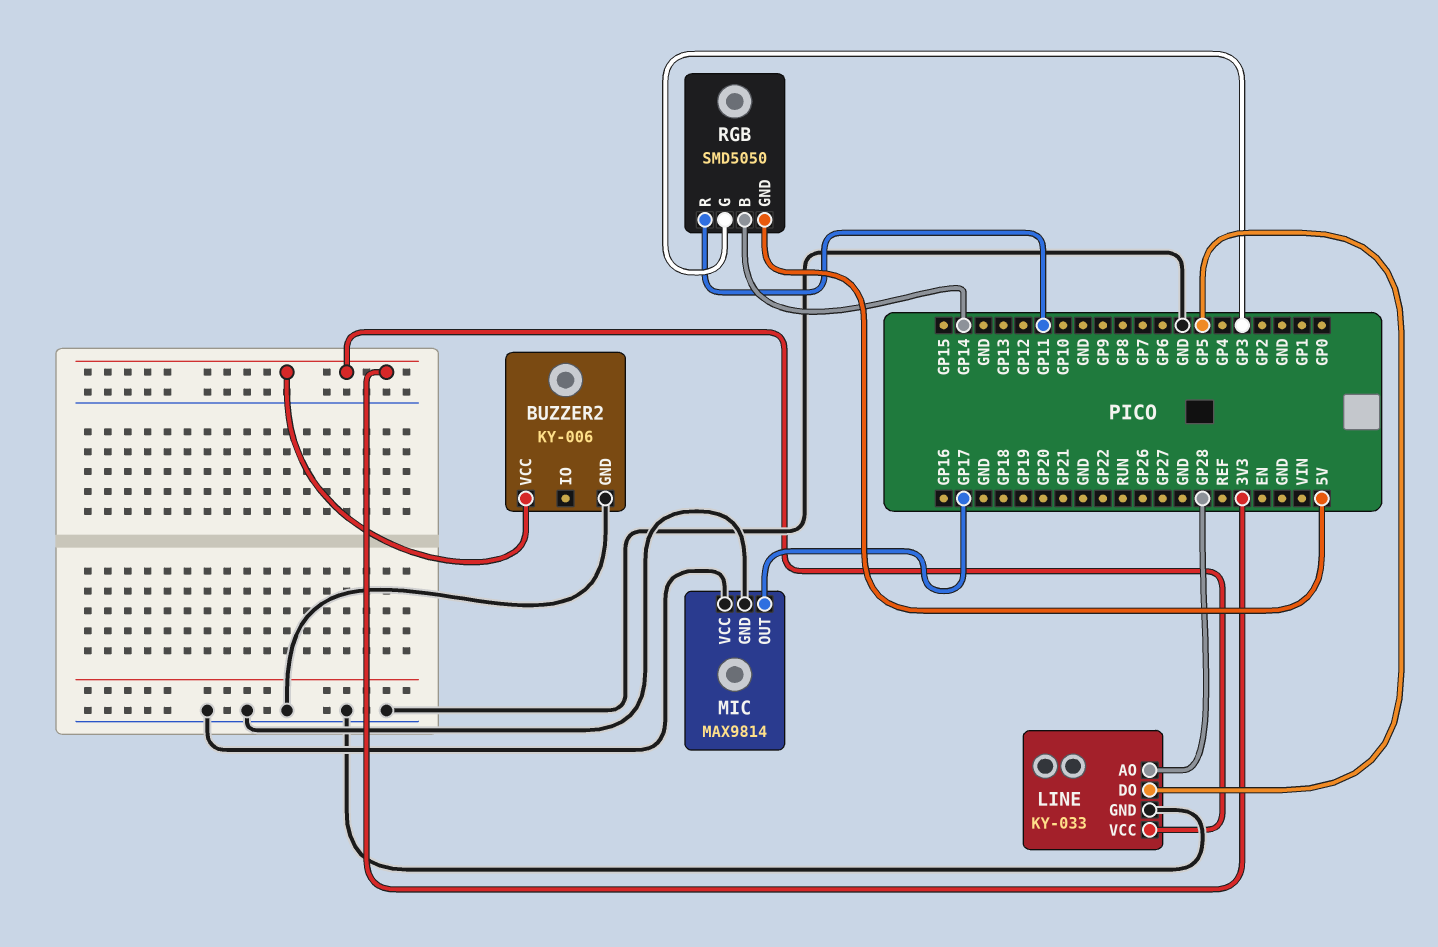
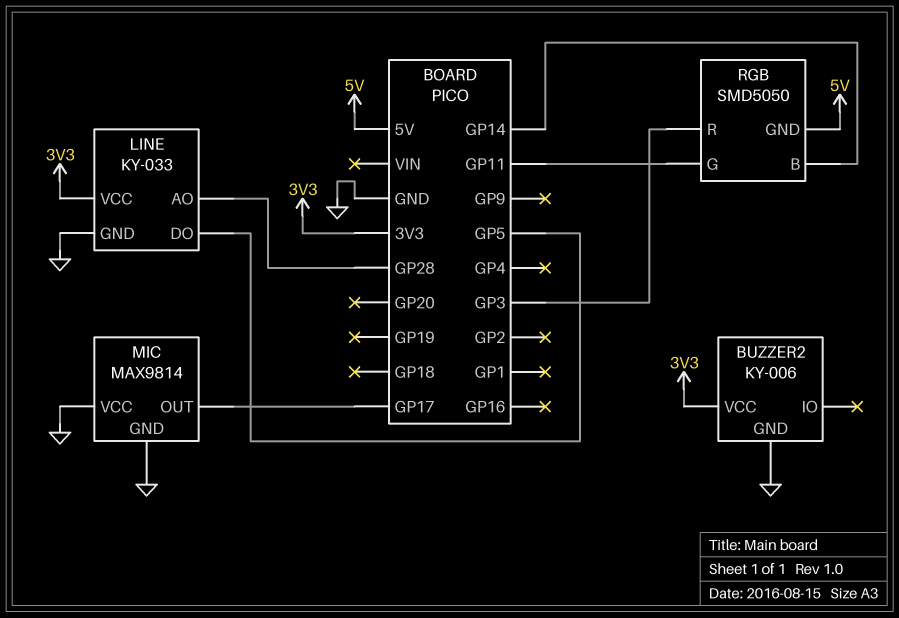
RGB pin G: GP3 -> GP11
RGB pin R: GP11 -> GP3

